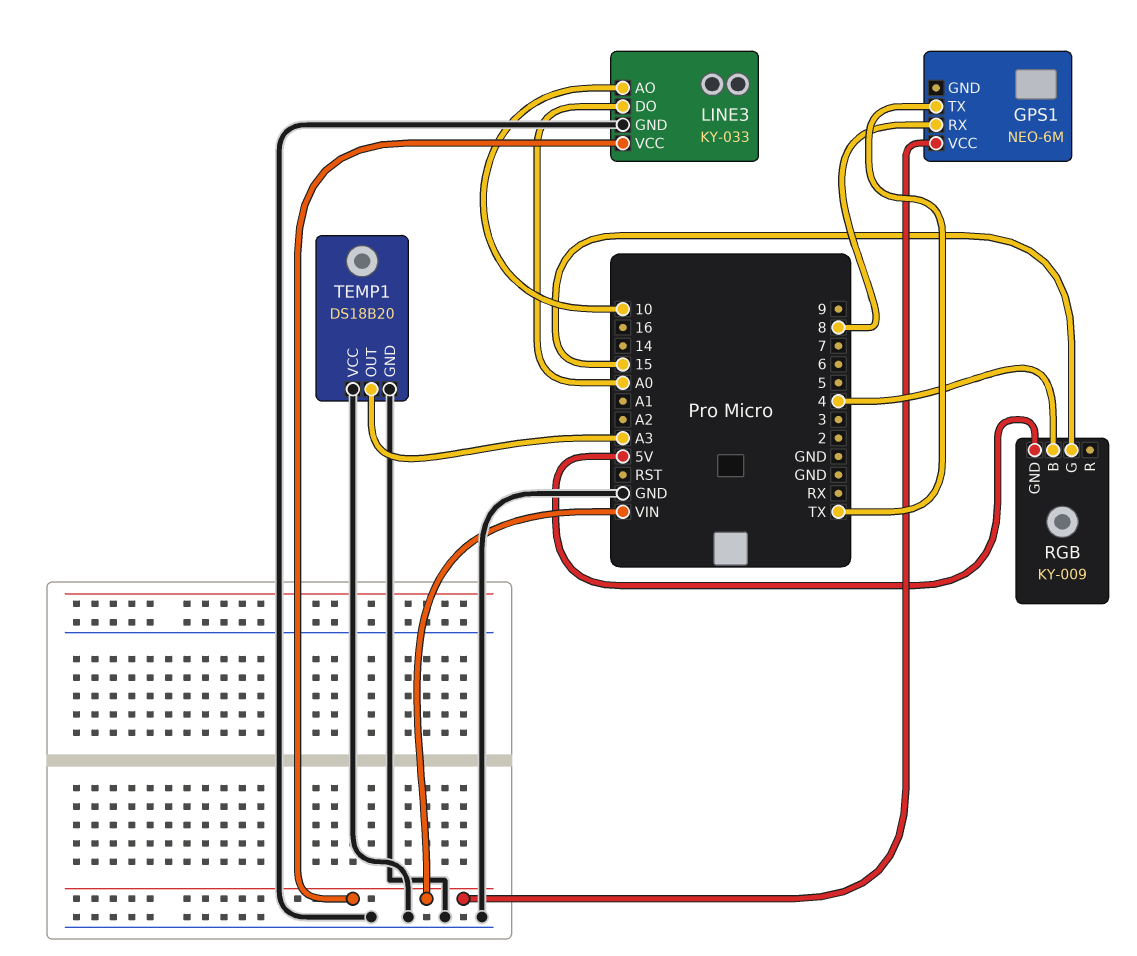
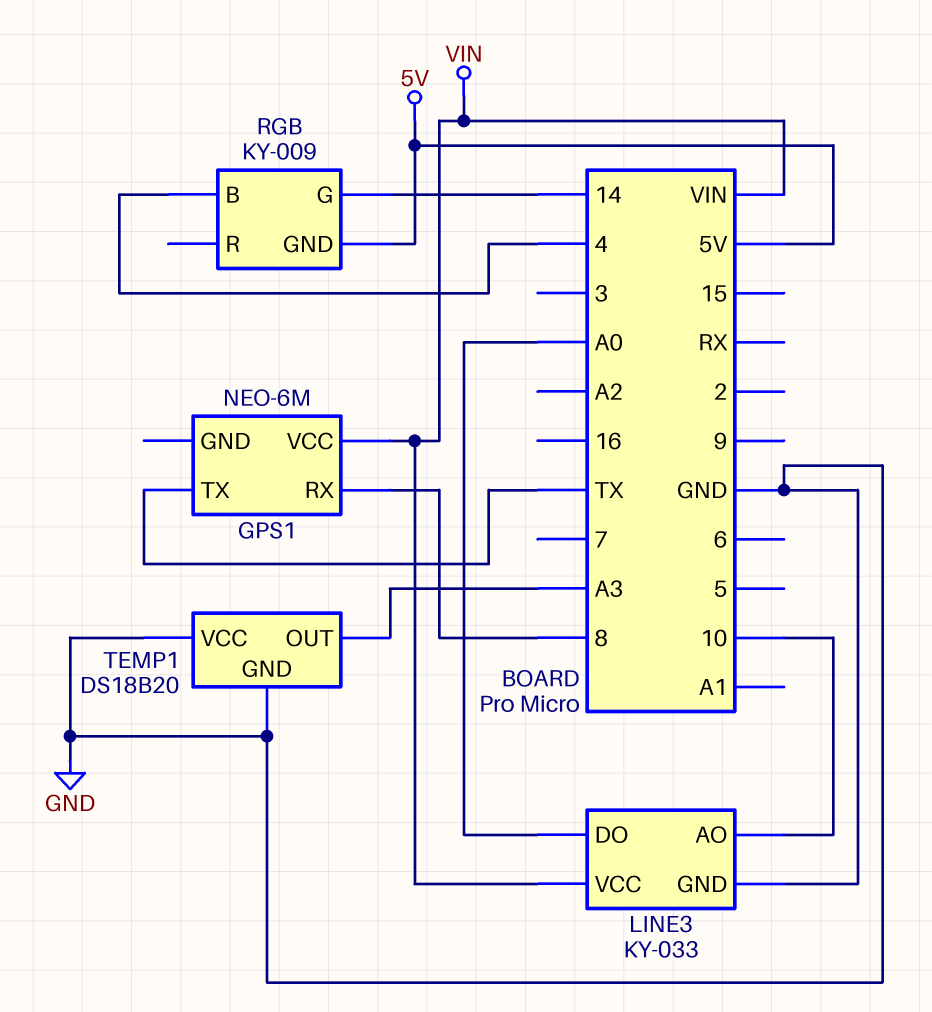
RGB pin G: 15 -> 14

